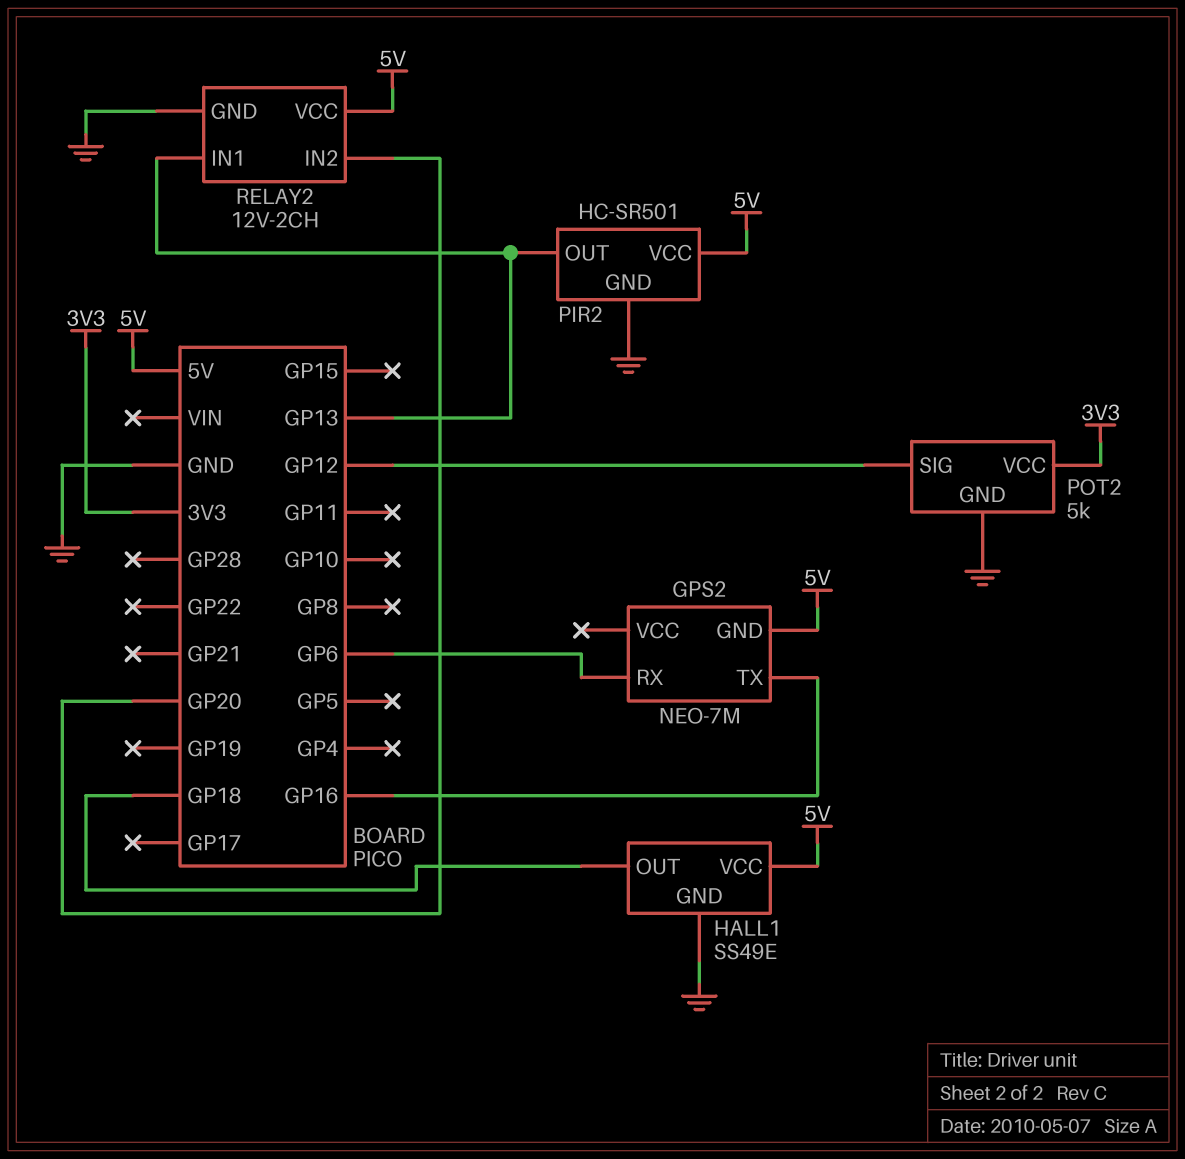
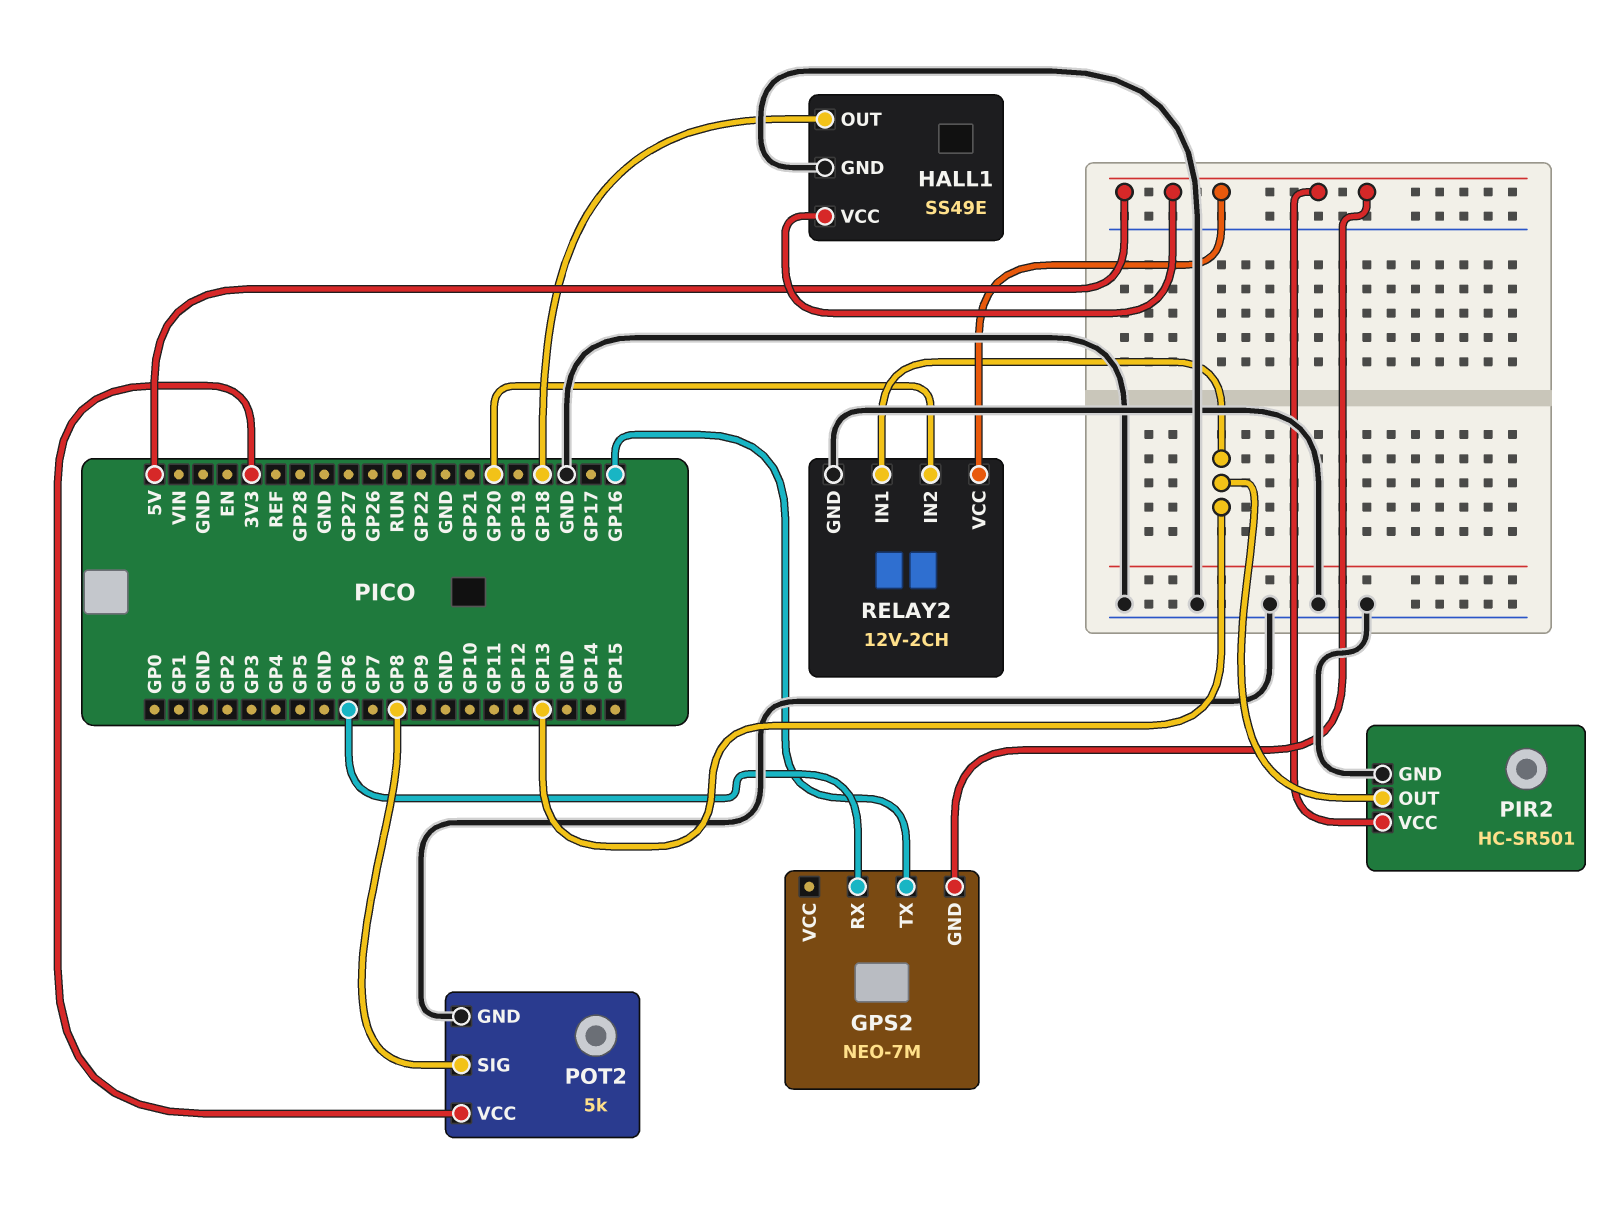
POT2 pin SIG: GP12 -> GP8

